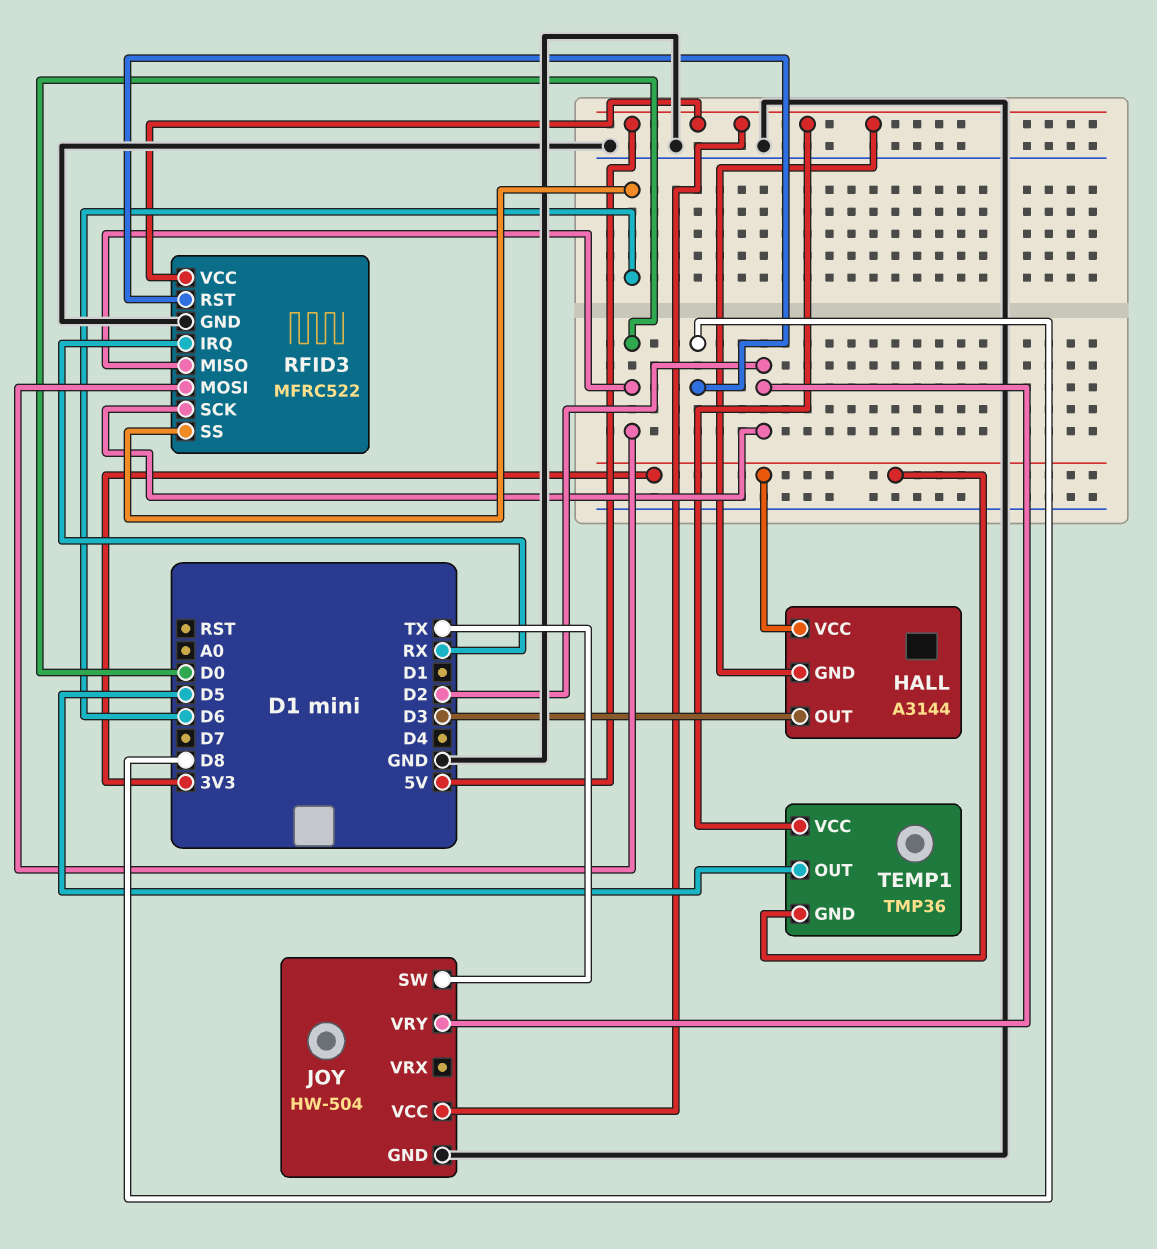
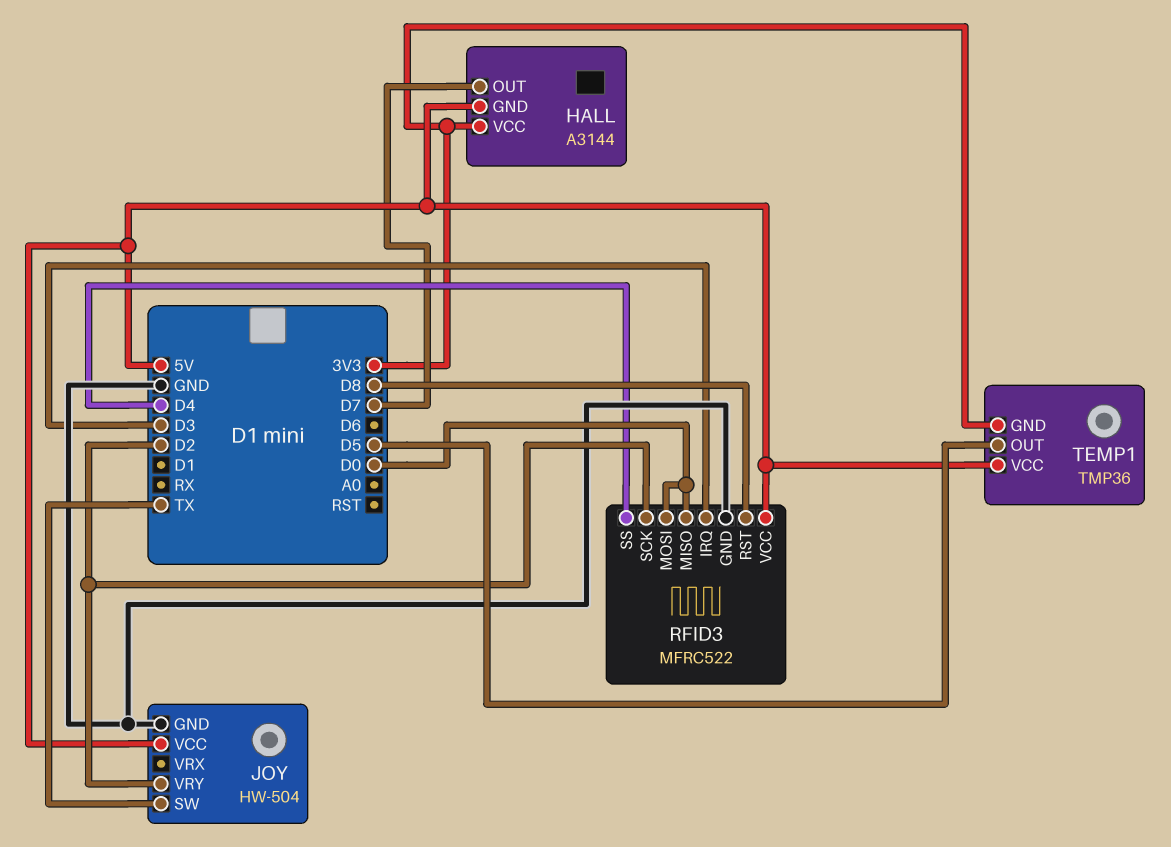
HALL pin OUT: D3 -> D7
RFID3 pin IRQ: RX -> D3
RFID3 pin SS: D6 -> D4

